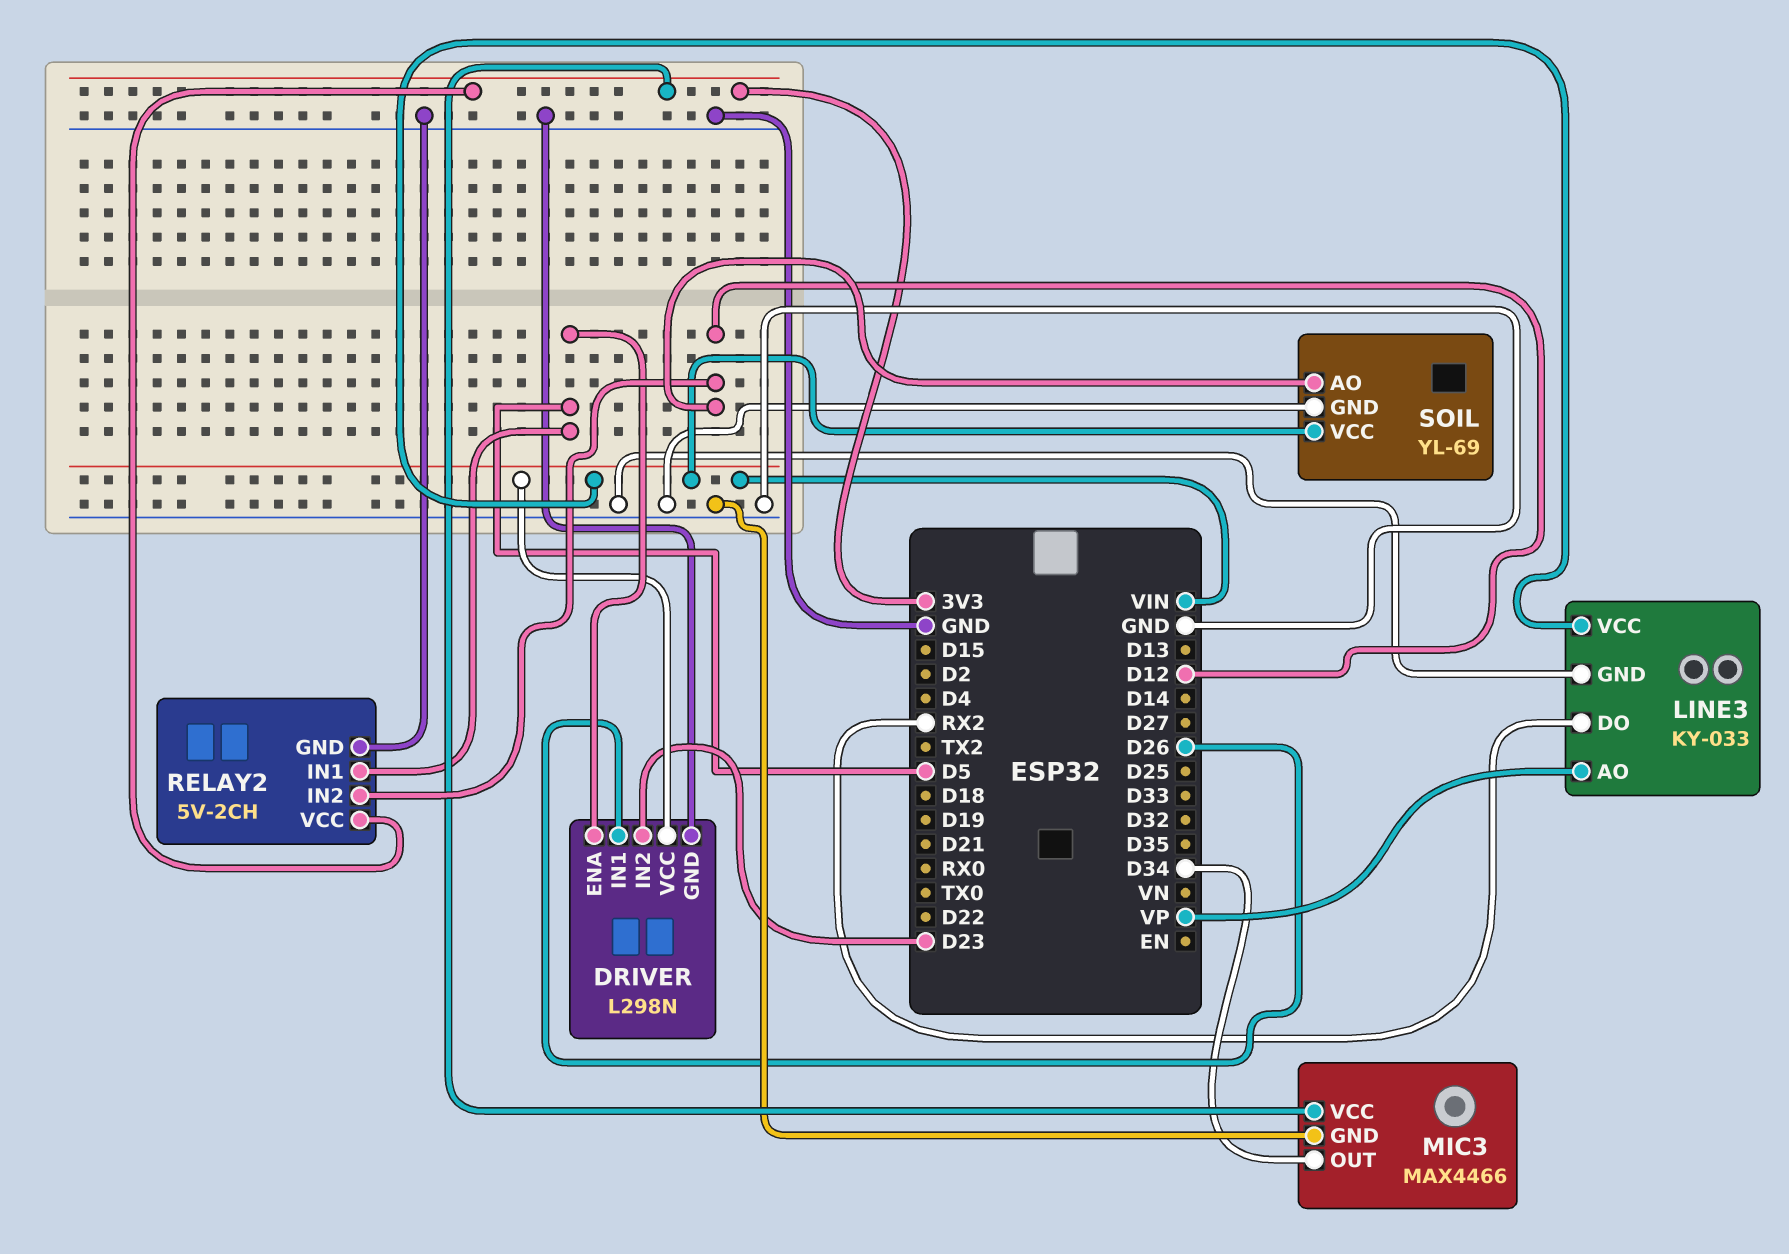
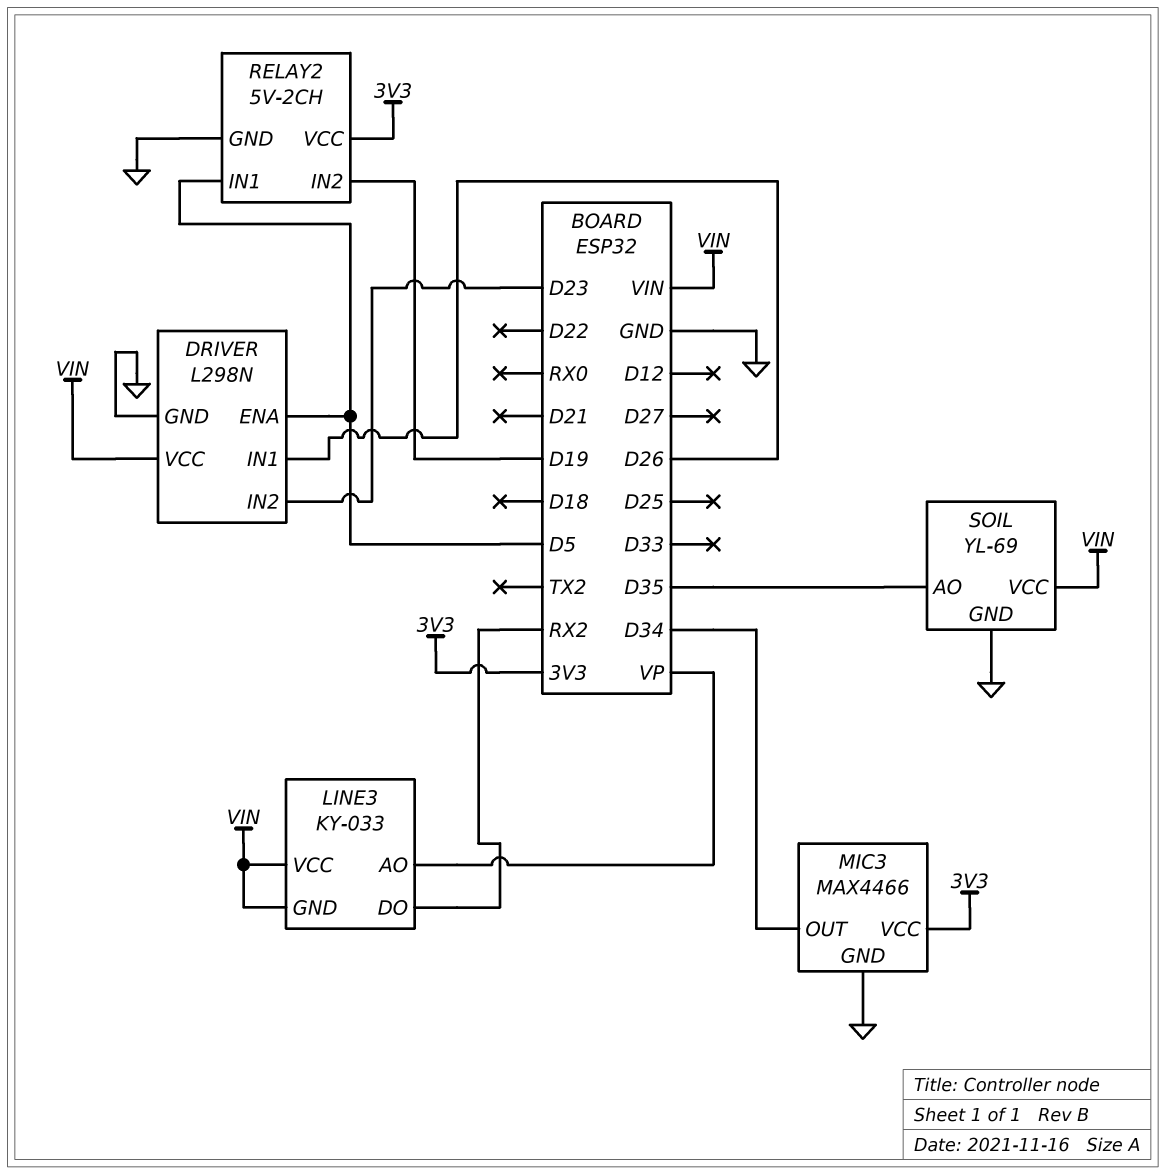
LINE3 pin GND: GND -> VIN
RELAY2 pin IN2: D12 -> D19
SOIL pin AO: D12 -> D35

